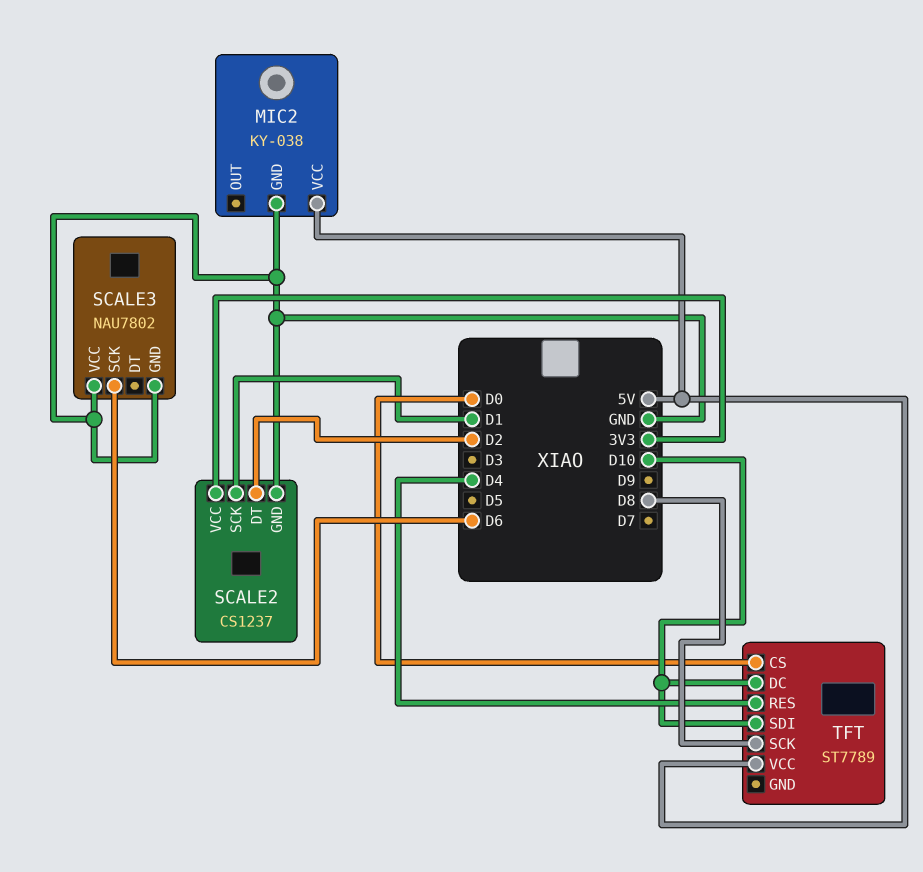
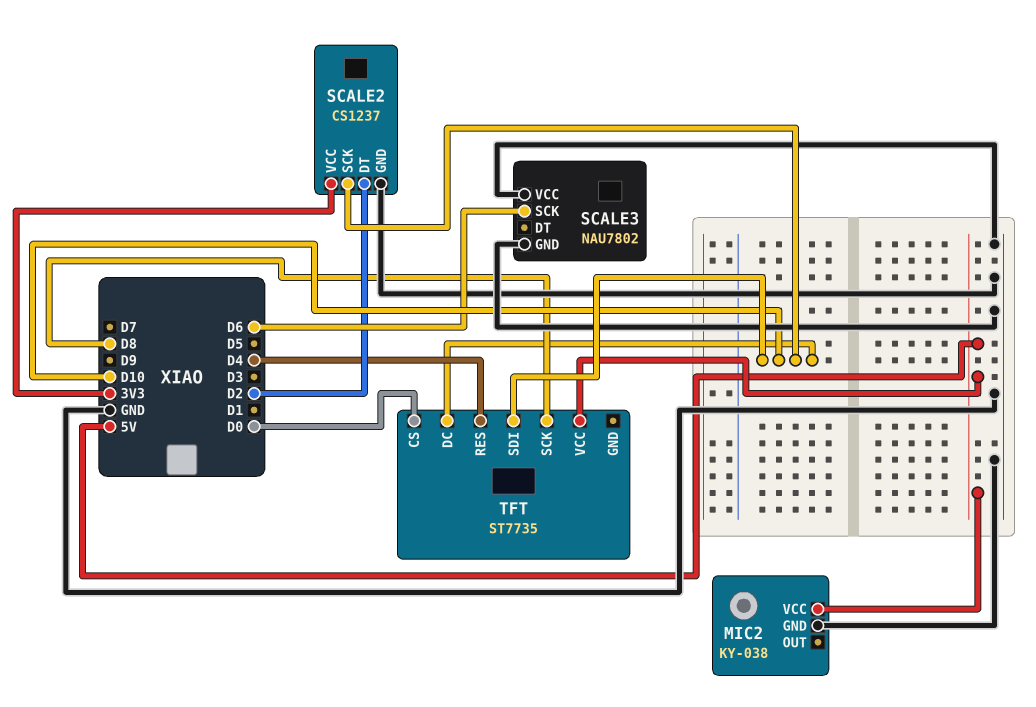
SCALE2 pin SCK: D1 -> D10
TFT: ST7789 -> ST7735

